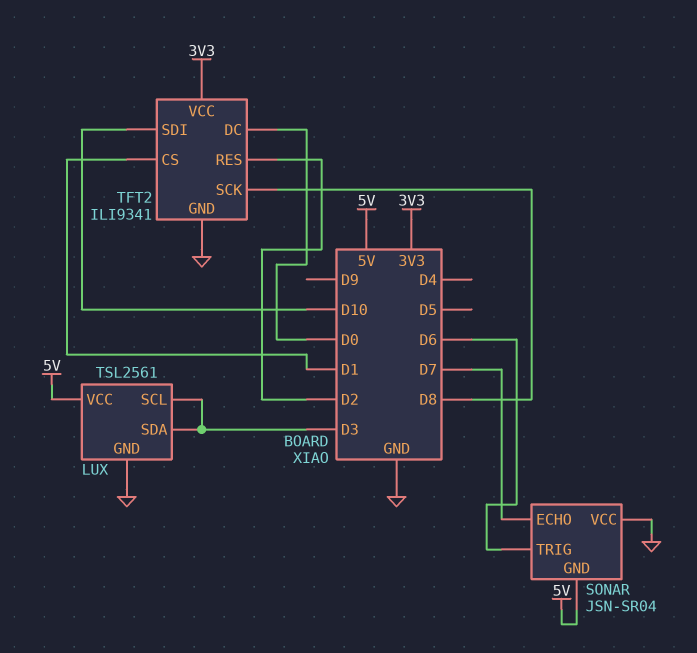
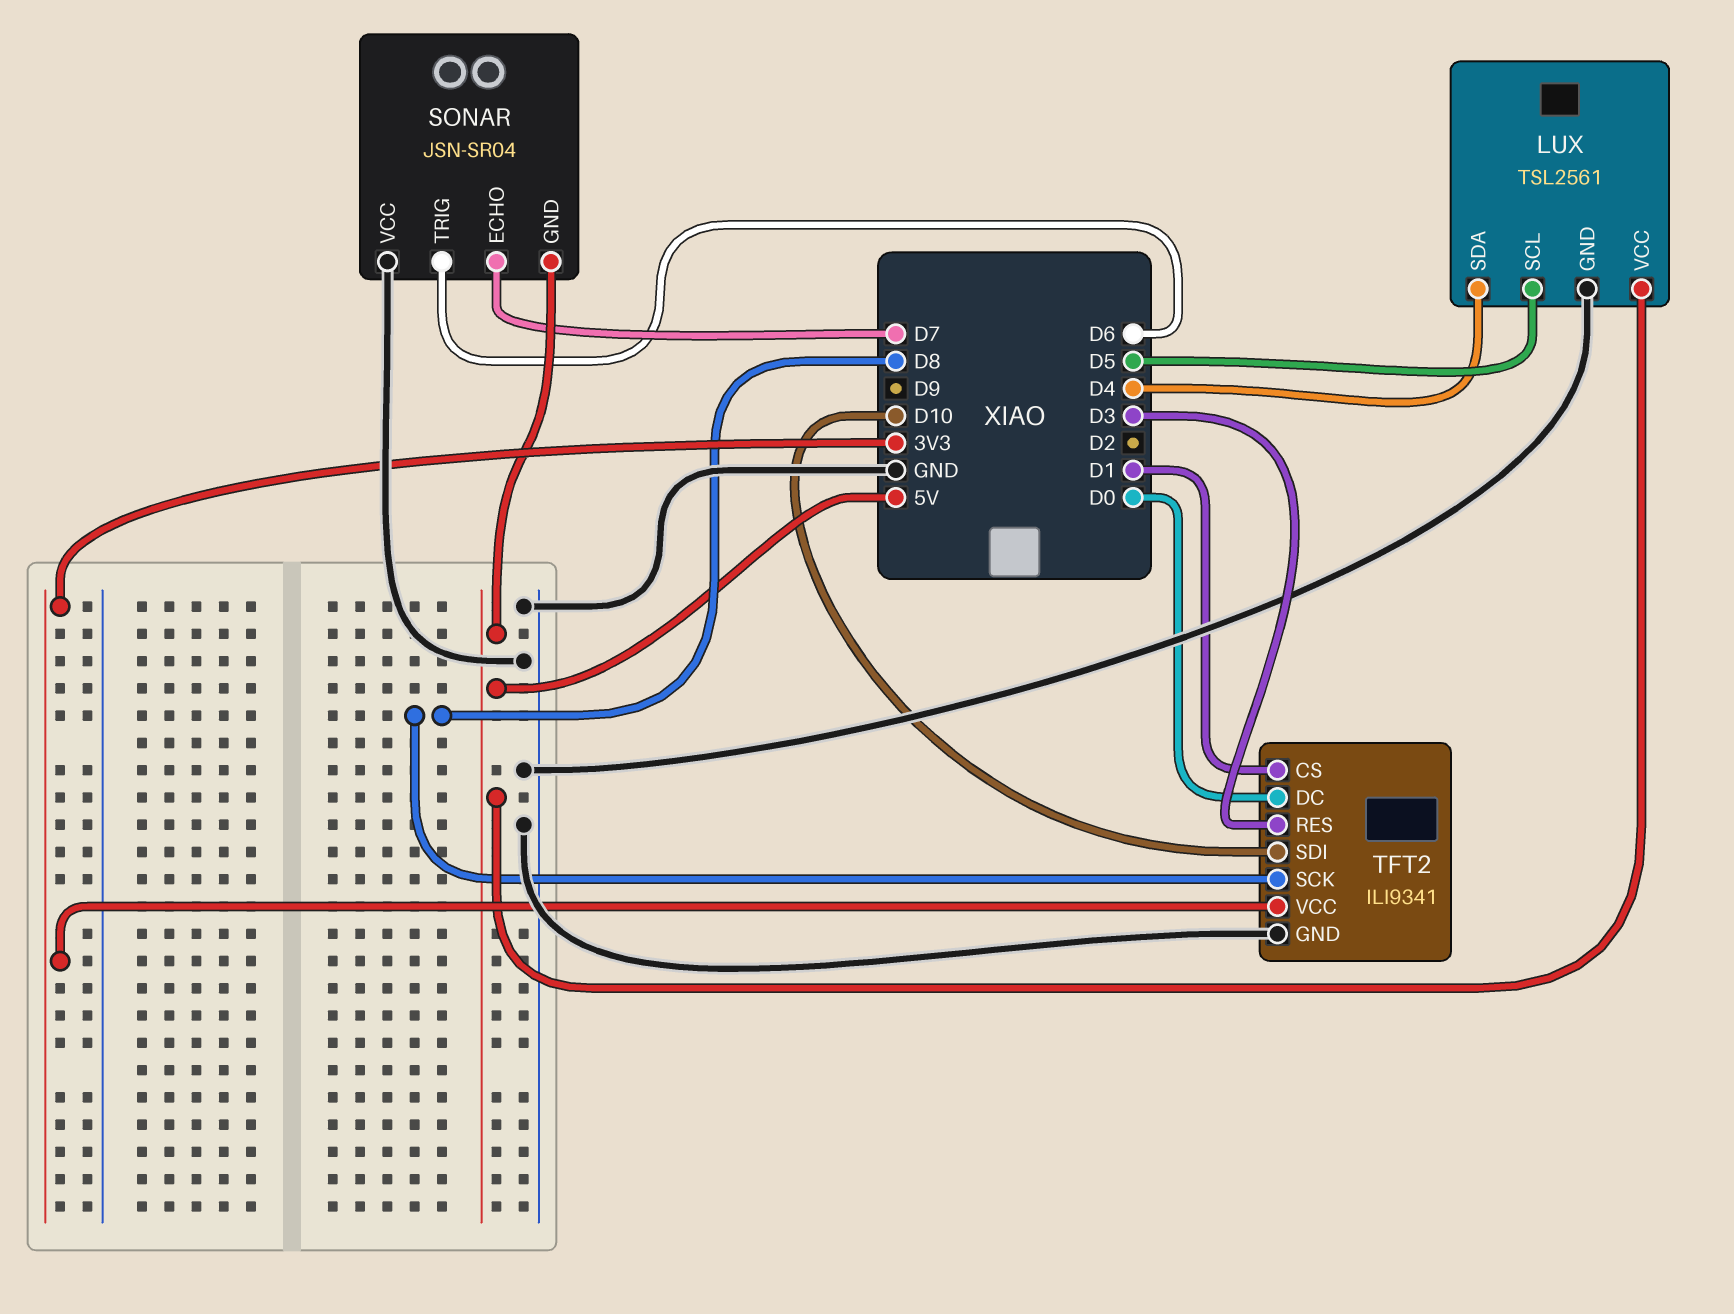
LUX pin SCL: D3 -> D5
LUX pin SDA: D3 -> D4
TFT2 pin RES: D2 -> D3

